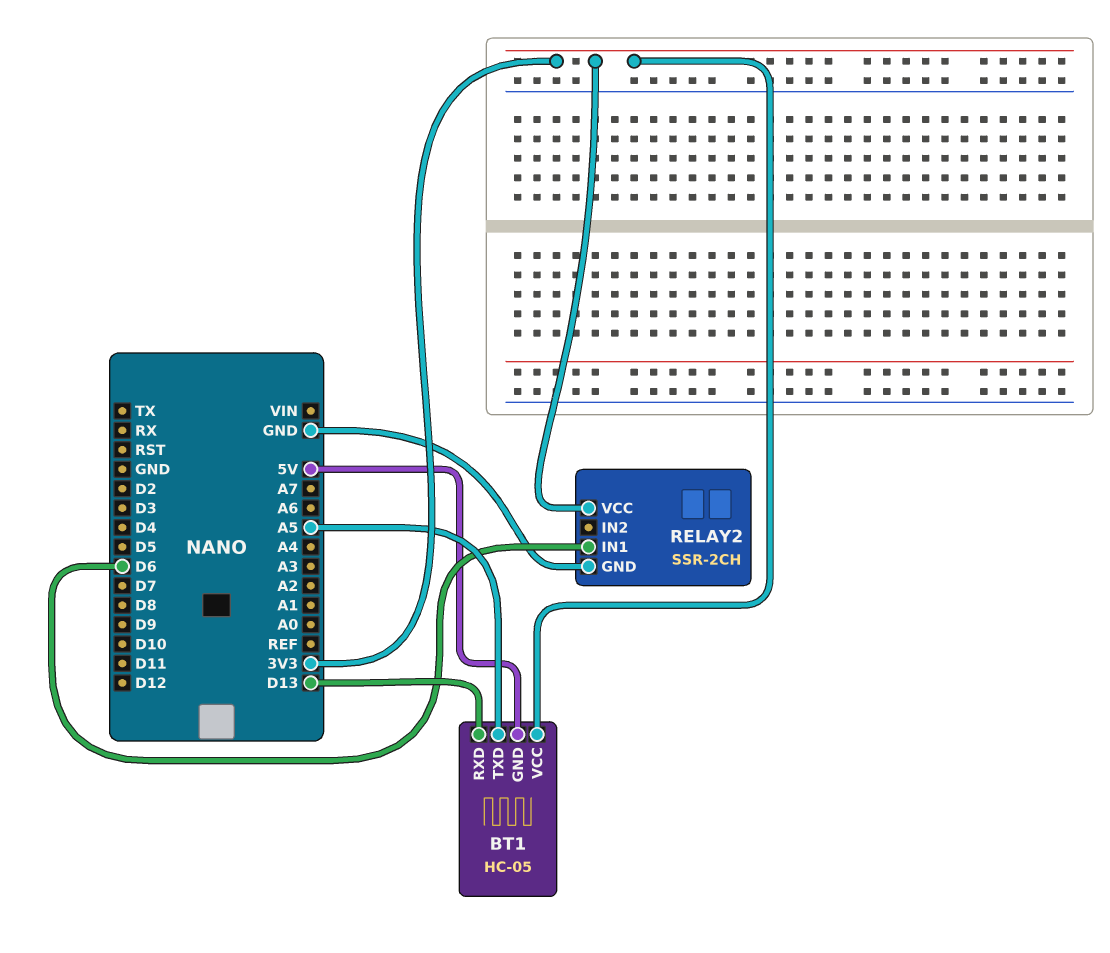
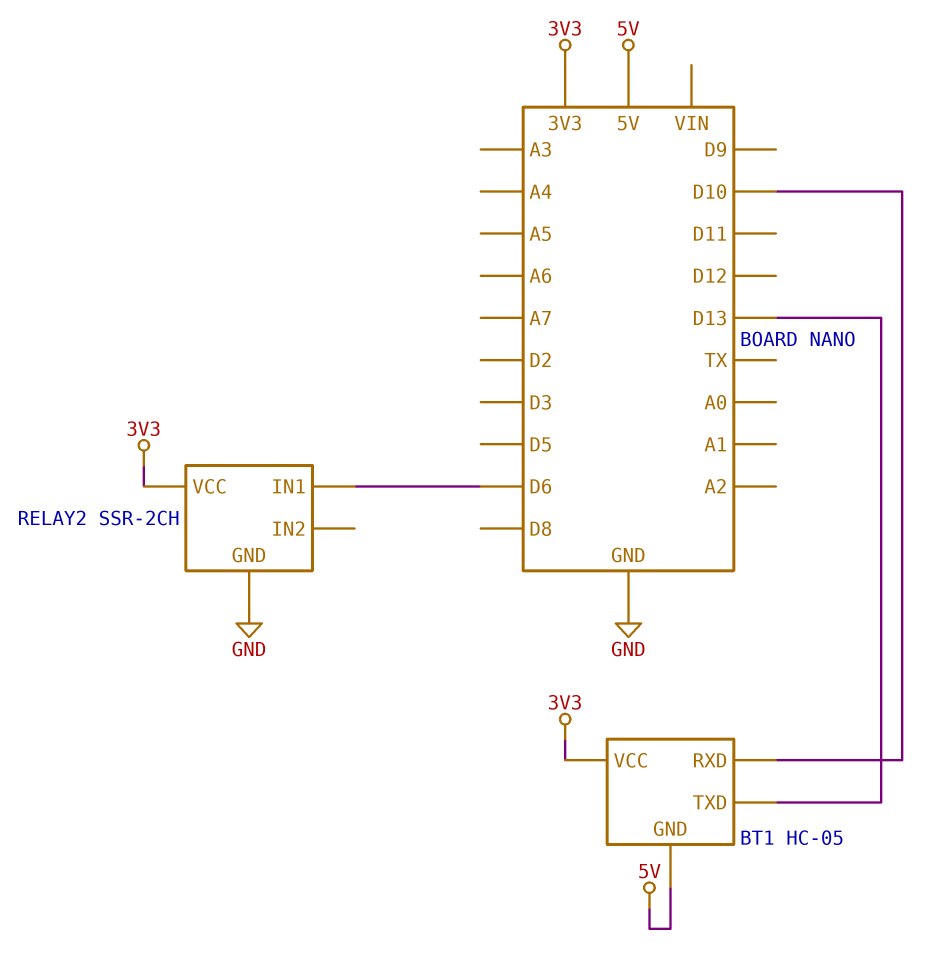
BT1 pin RXD: D13 -> D10
BT1 pin TXD: A5 -> D13

